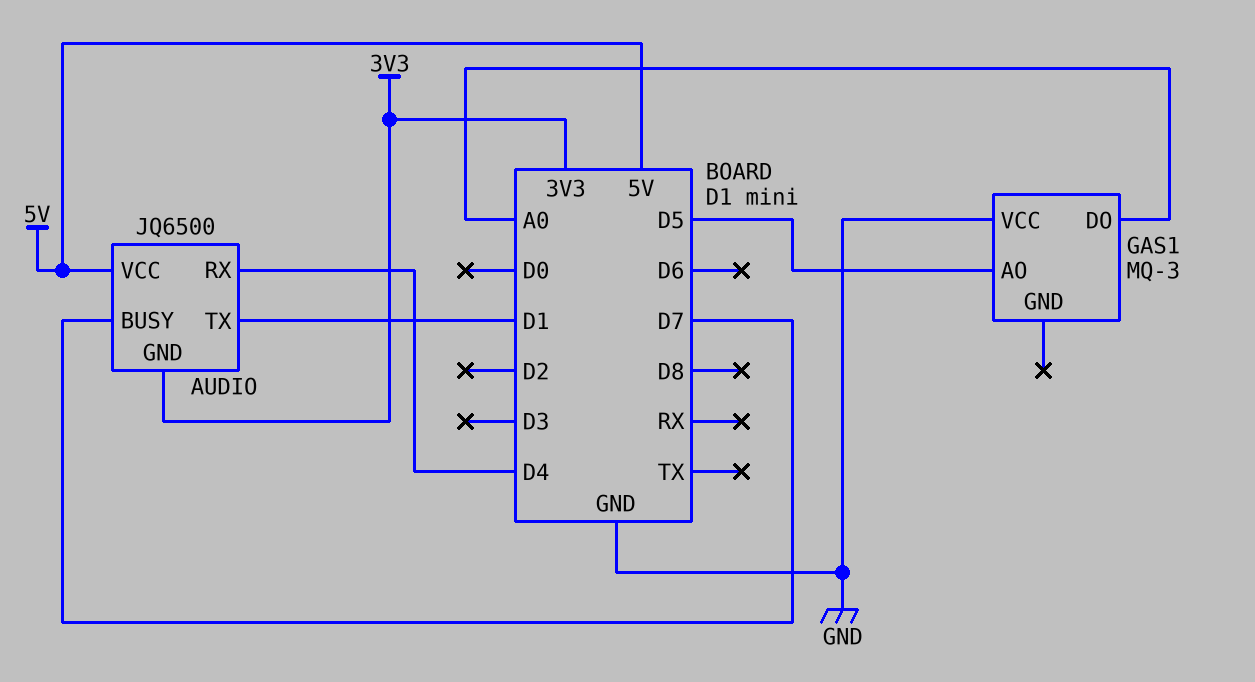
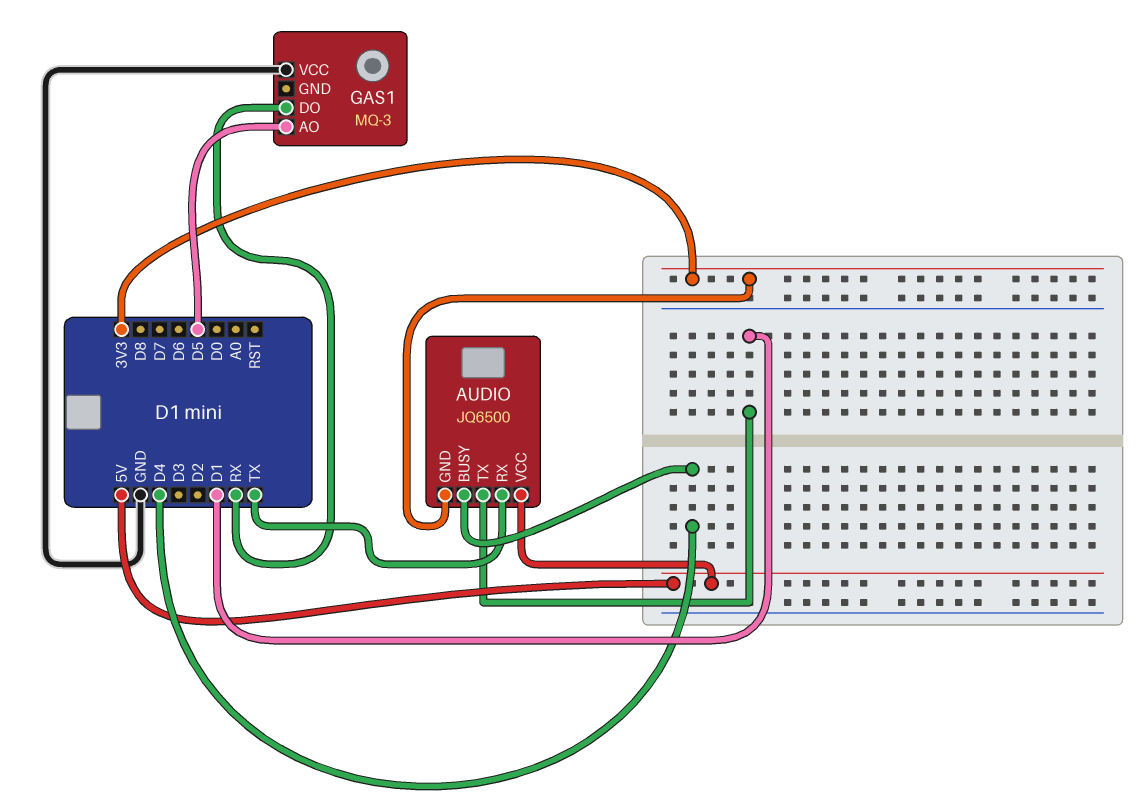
AUDIO pin BUSY: D7 -> D4
AUDIO pin RX: D4 -> TX
GAS1 pin DO: A0 -> RX

